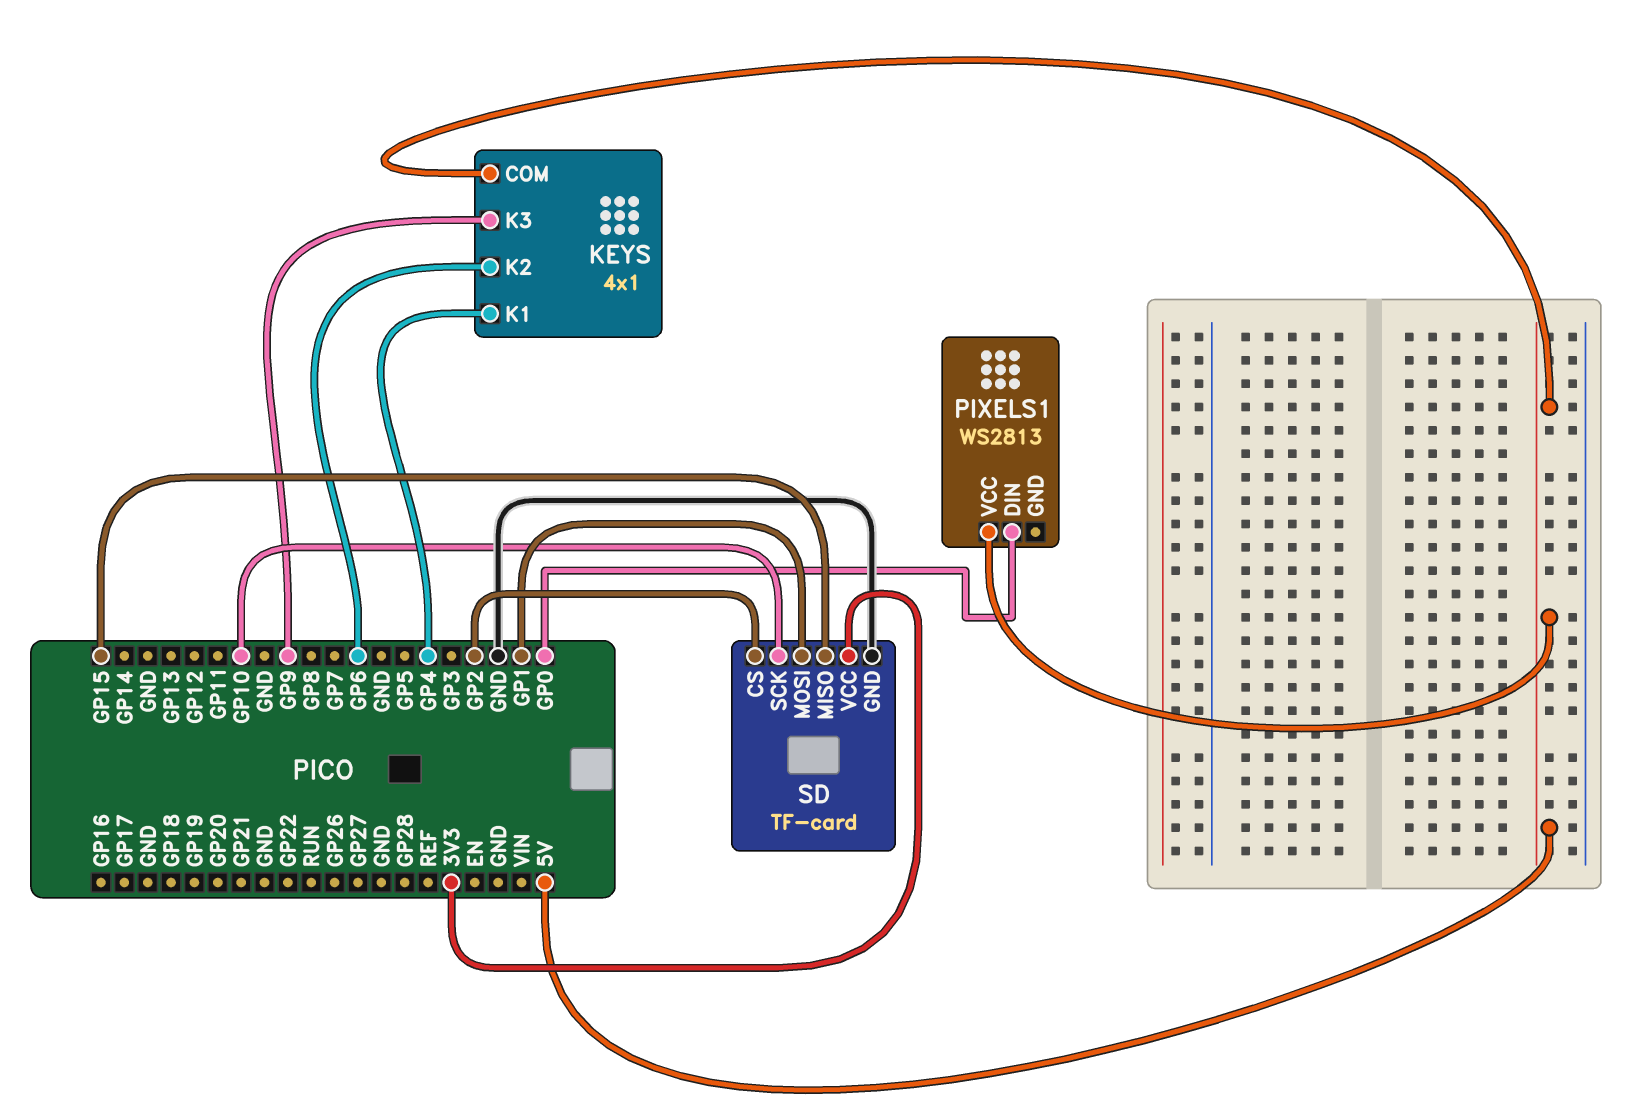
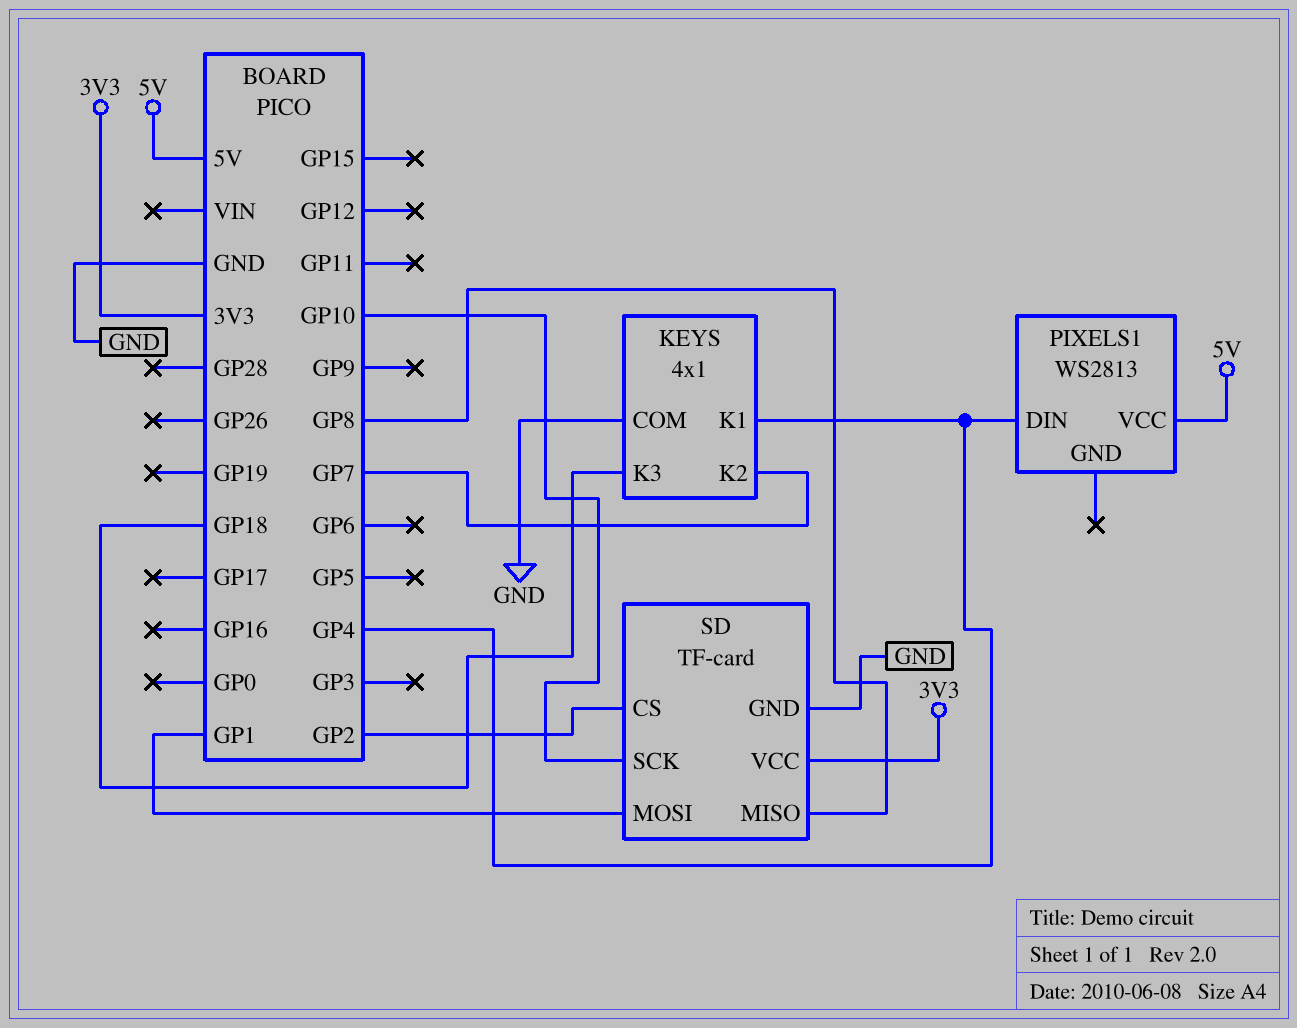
KEYS pin COM: 5V -> GND
KEYS pin K2: GP6 -> GP7
KEYS pin K3: GP9 -> GP18
PIXELS1 pin DIN: GP0 -> GP4
SD pin MISO: GP15 -> GP8

